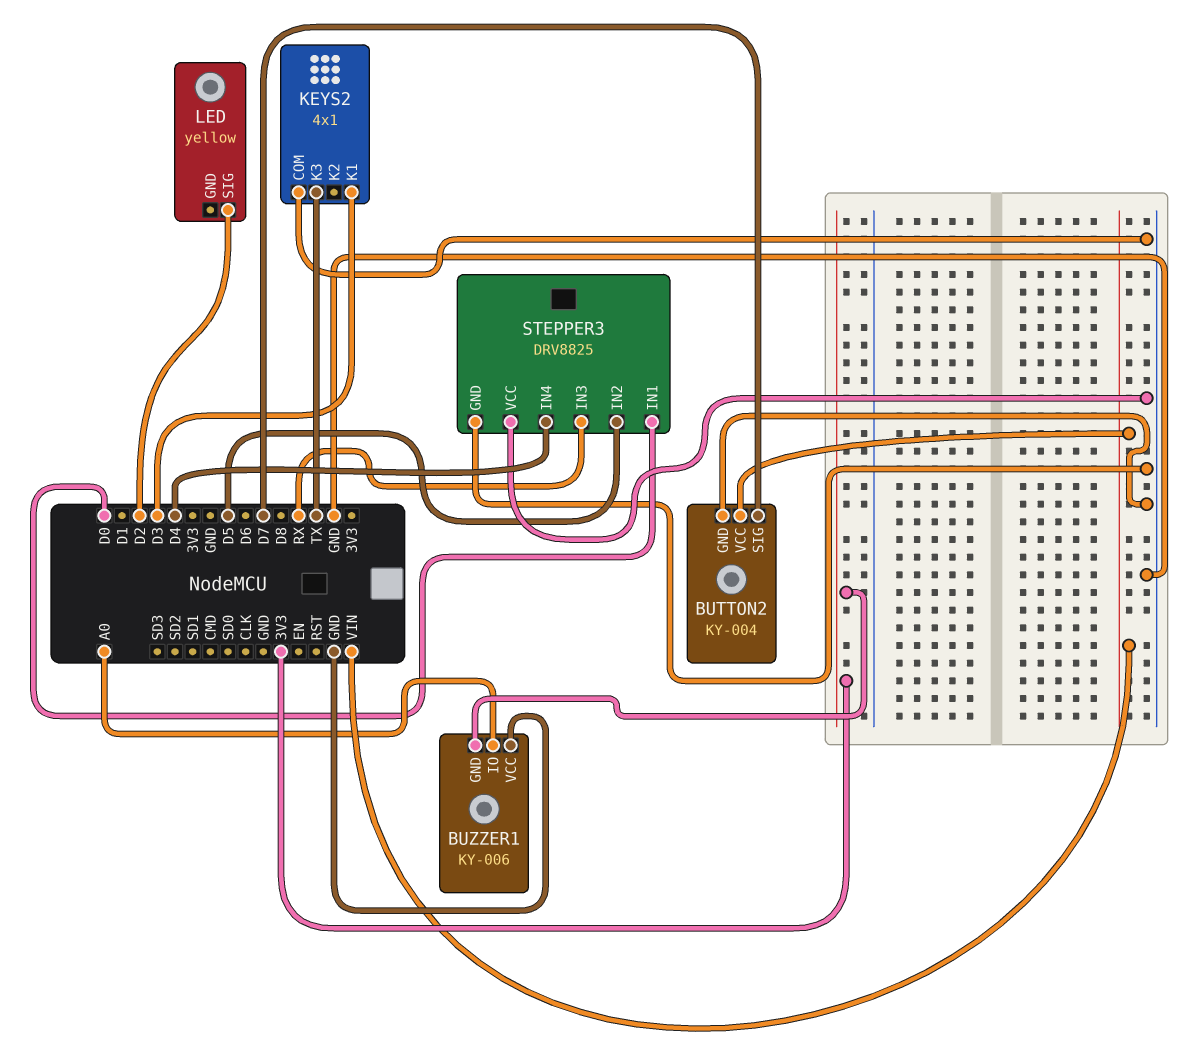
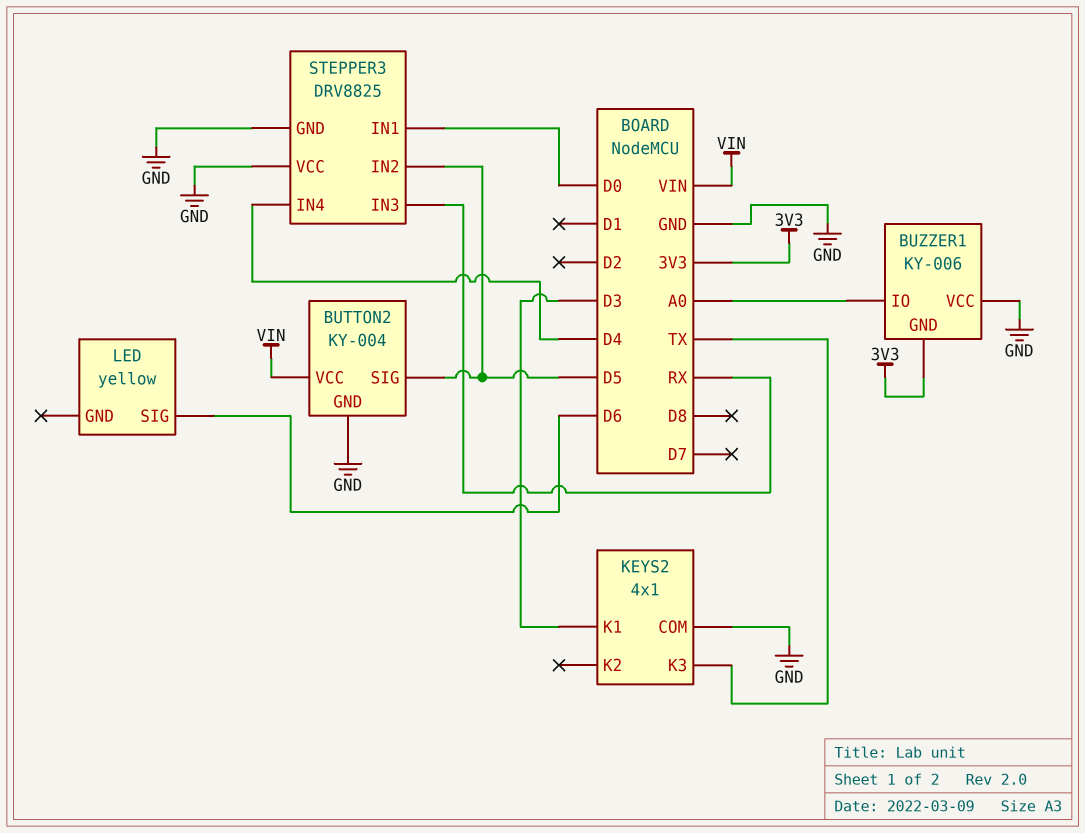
BUTTON2 pin SIG: D7 -> D5
LED pin SIG: D2 -> D6

